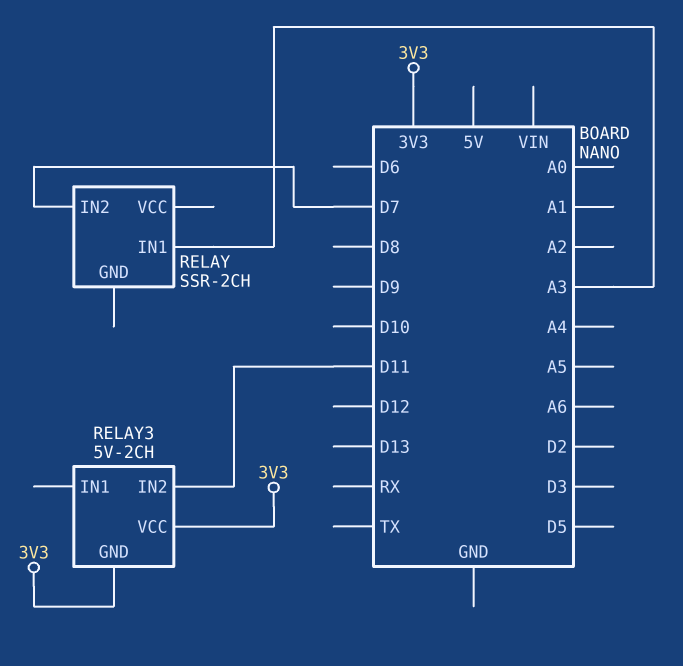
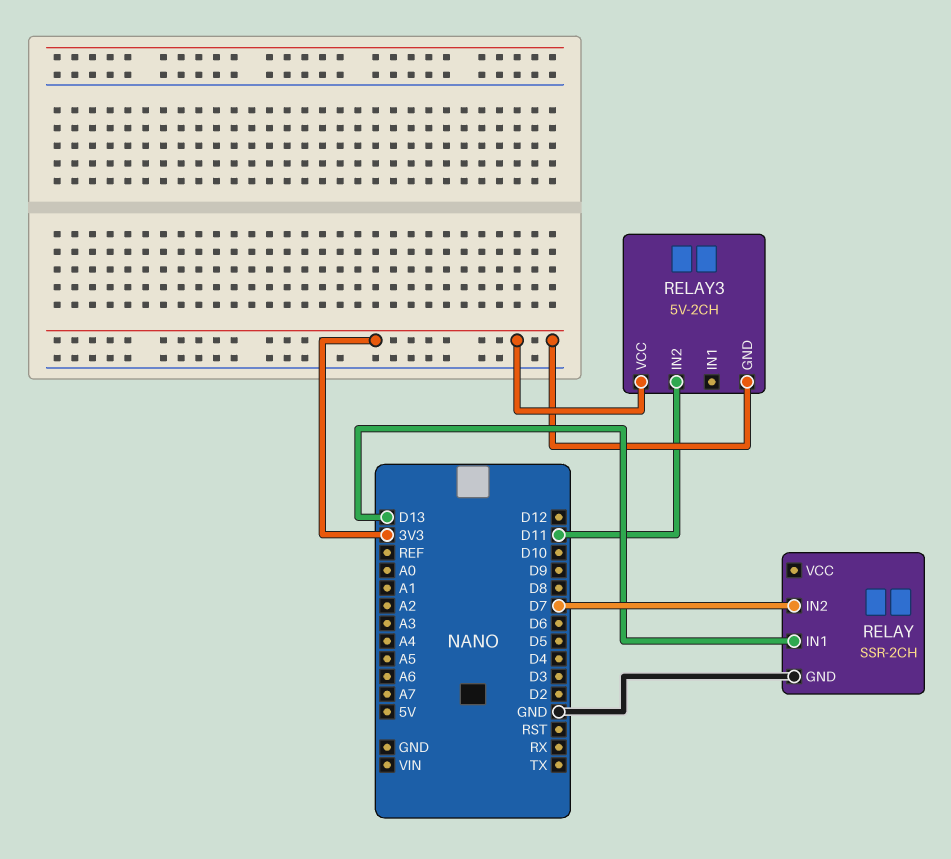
RELAY pin GND: none -> GND
RELAY pin IN1: A3 -> D13

